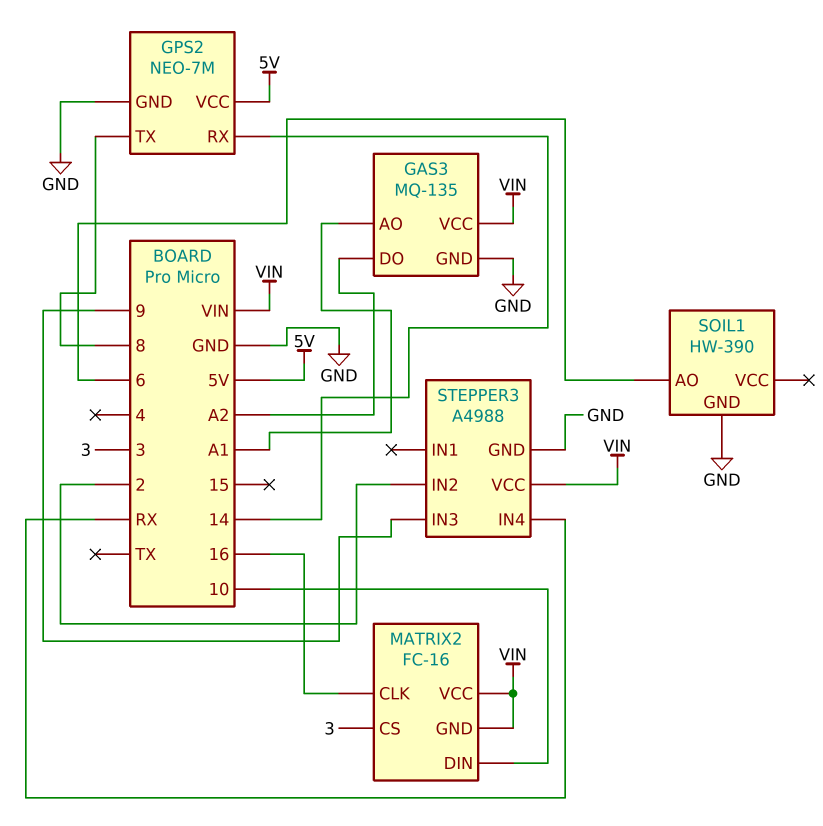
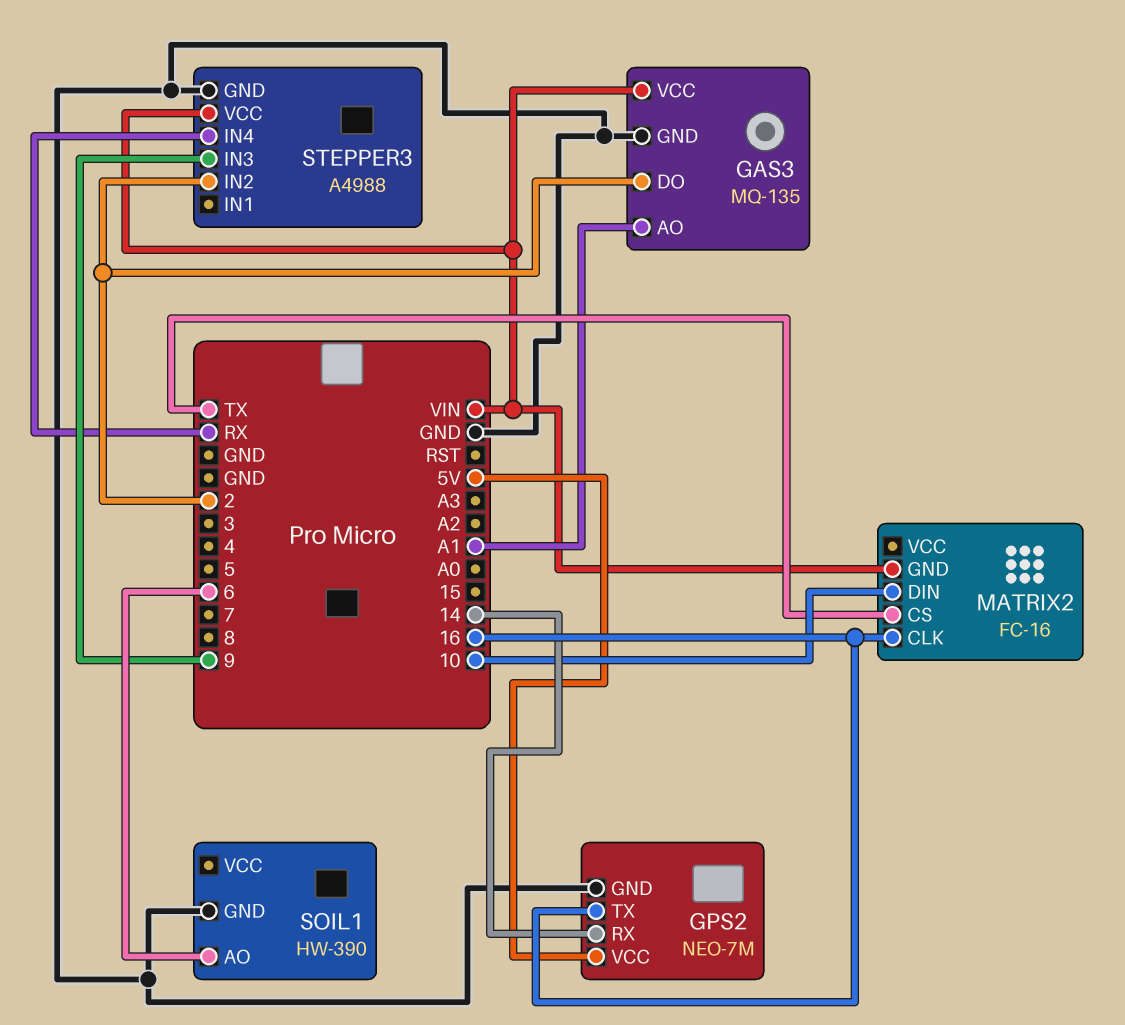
GAS3 pin DO: A2 -> 2
GPS2 pin TX: 8 -> 16
MATRIX2 pin CS: 3 -> TX
MATRIX2 pin VCC: VIN -> none

